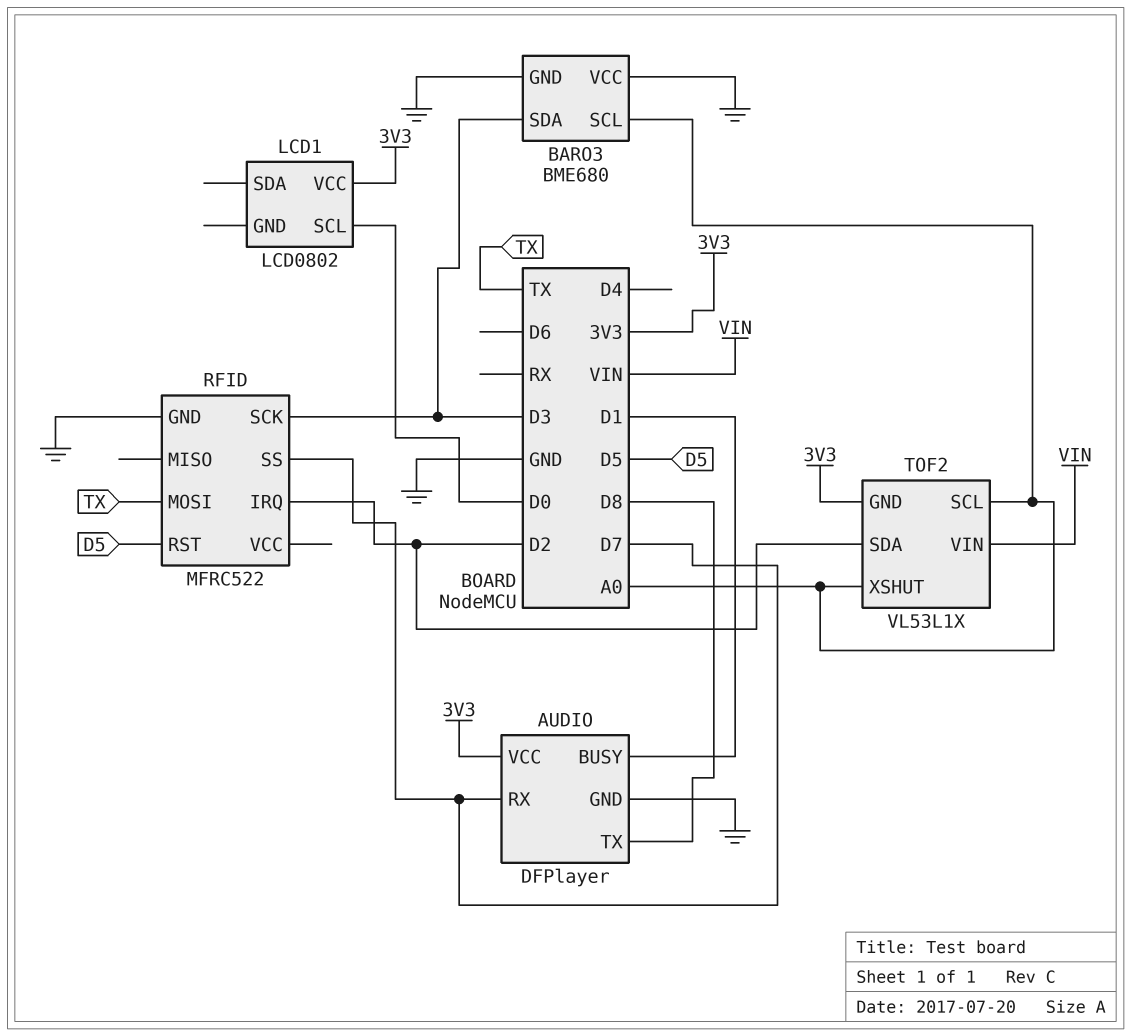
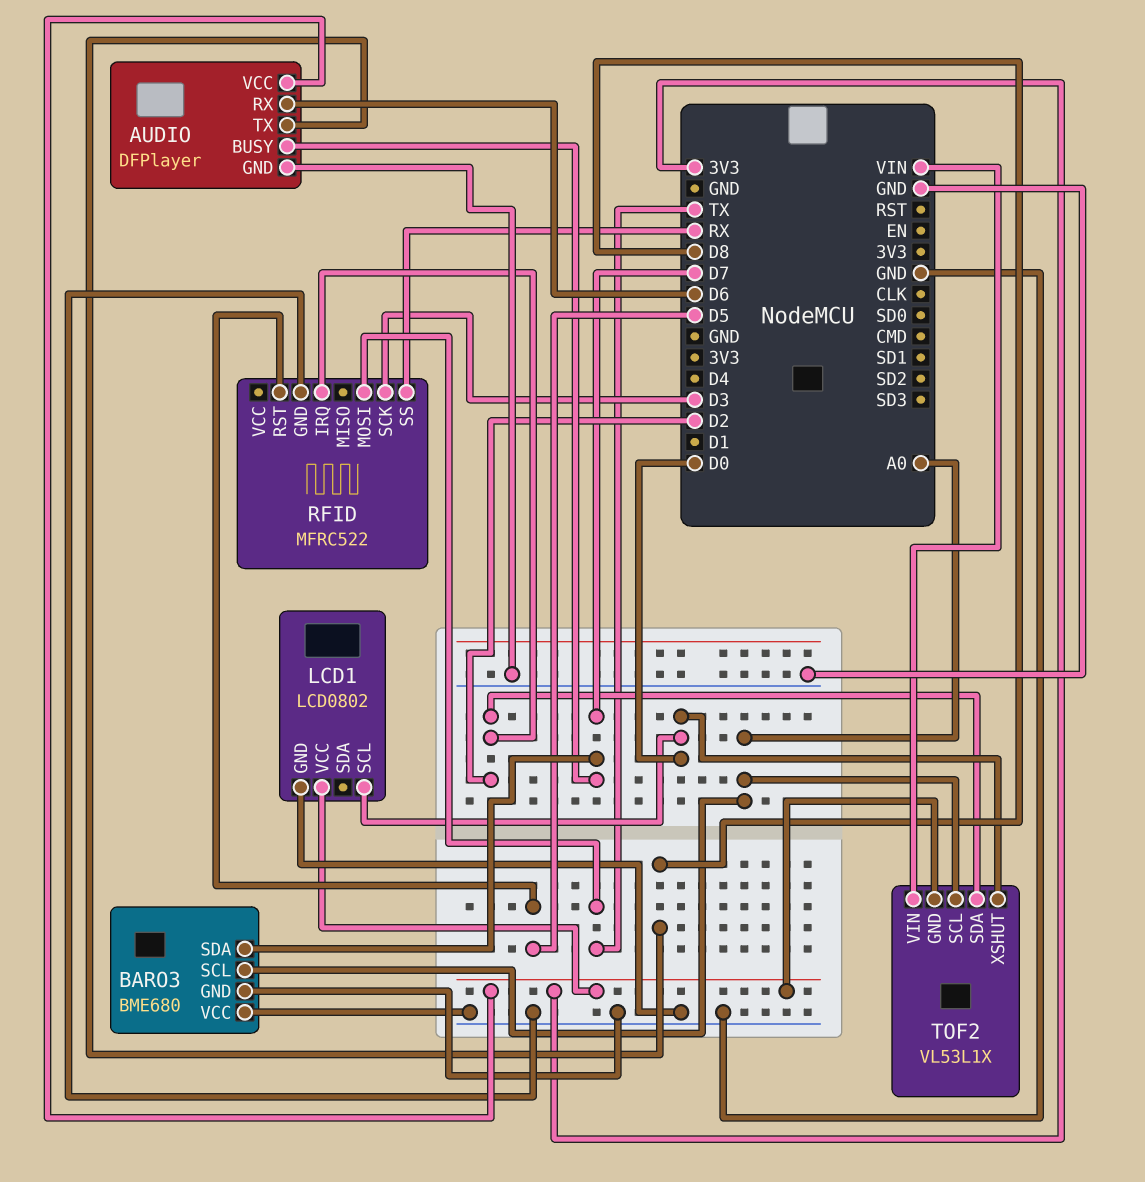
AUDIO pin BUSY: D1 -> D7
AUDIO pin RX: D7 -> D6
BARO3 pin SDA: D3 -> D7
LCD1 pin GND: none -> GND
RFID pin SS: D7 -> RX
TOF2 pin XSHUT: A0 -> D0

